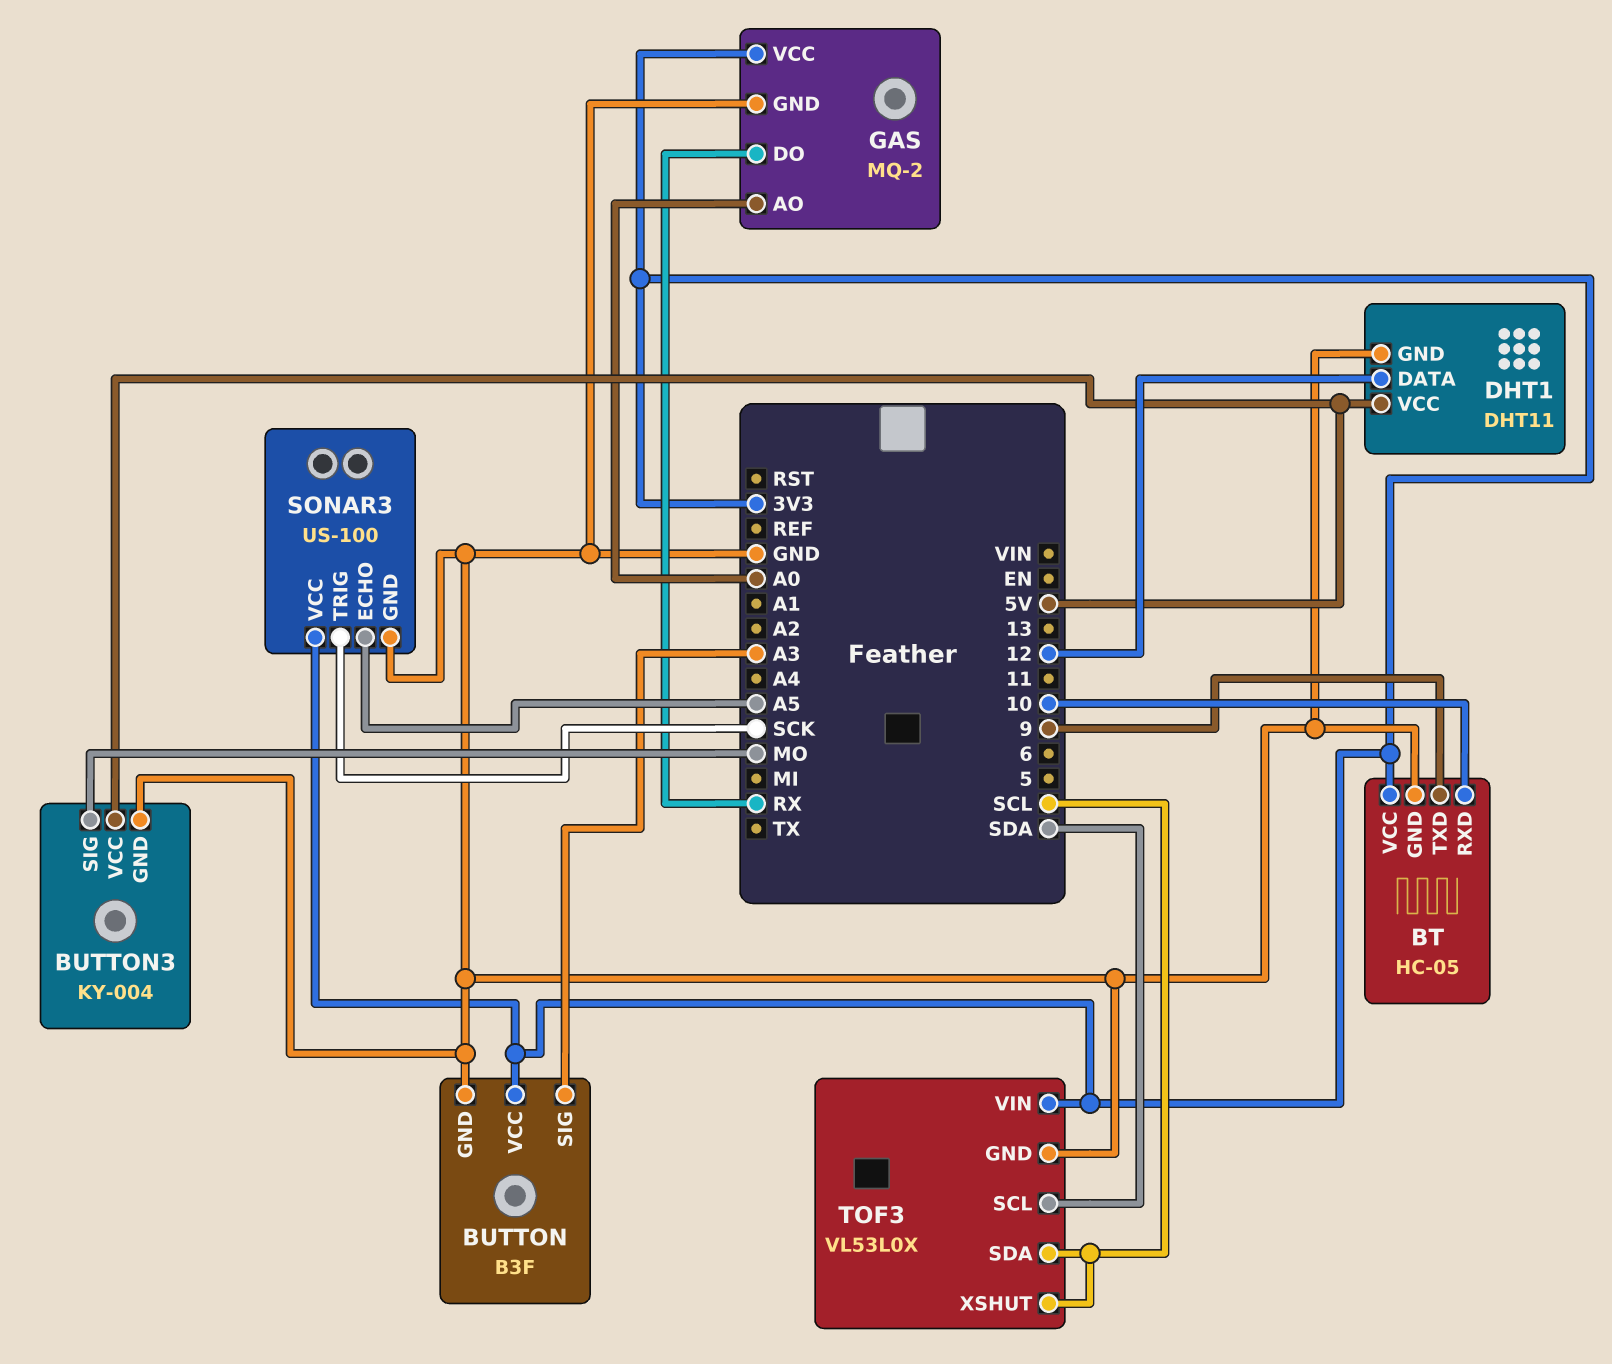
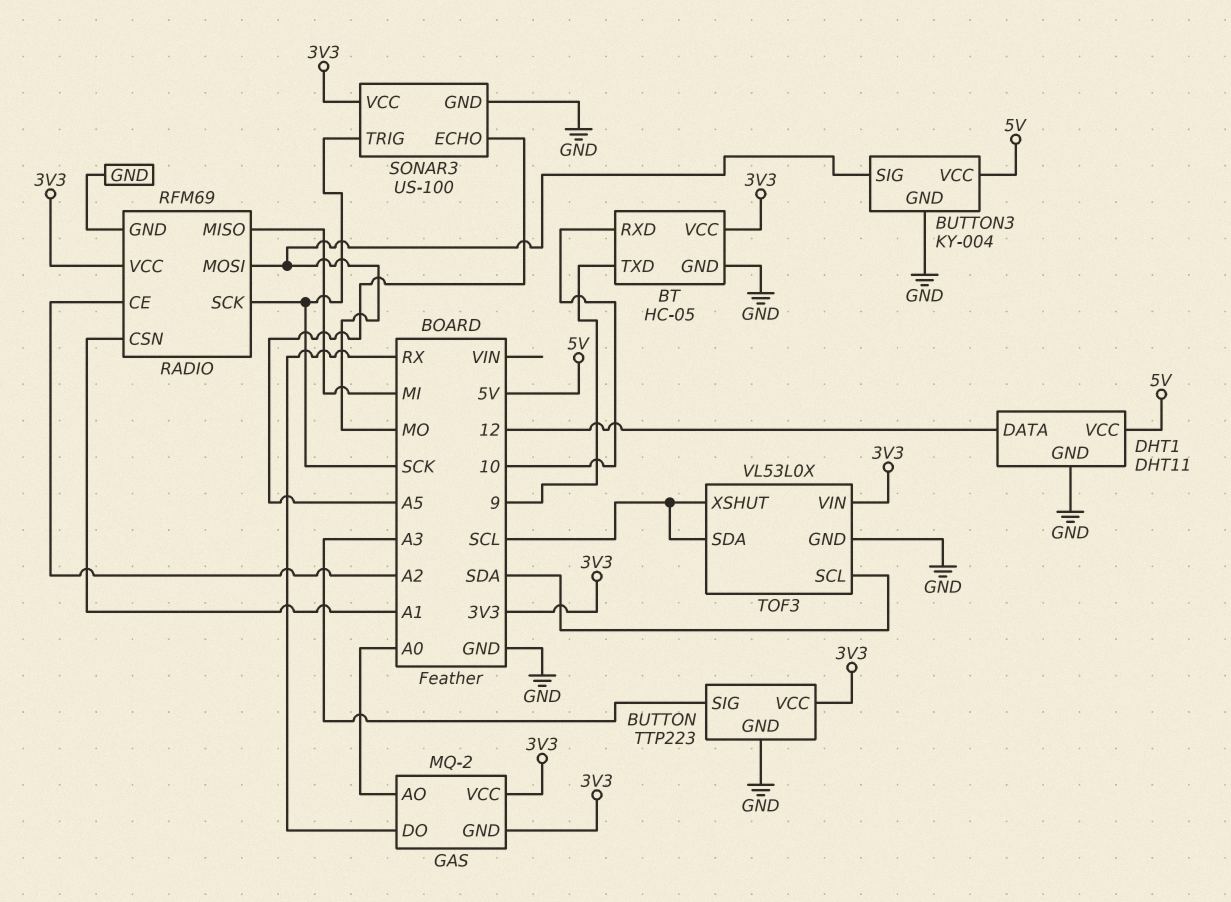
BUTTON: B3F -> TTP223
GAS pin GND: GND -> 3V3
RADIO: none -> RFM69
RADIO pin CE: none -> A2
RADIO pin CSN: none -> A1
RADIO pin GND: none -> GND
RADIO pin MISO: none -> MI
RADIO pin MOSI: none -> MO
RADIO pin SCK: none -> SCK
RADIO pin VCC: none -> 3V3

